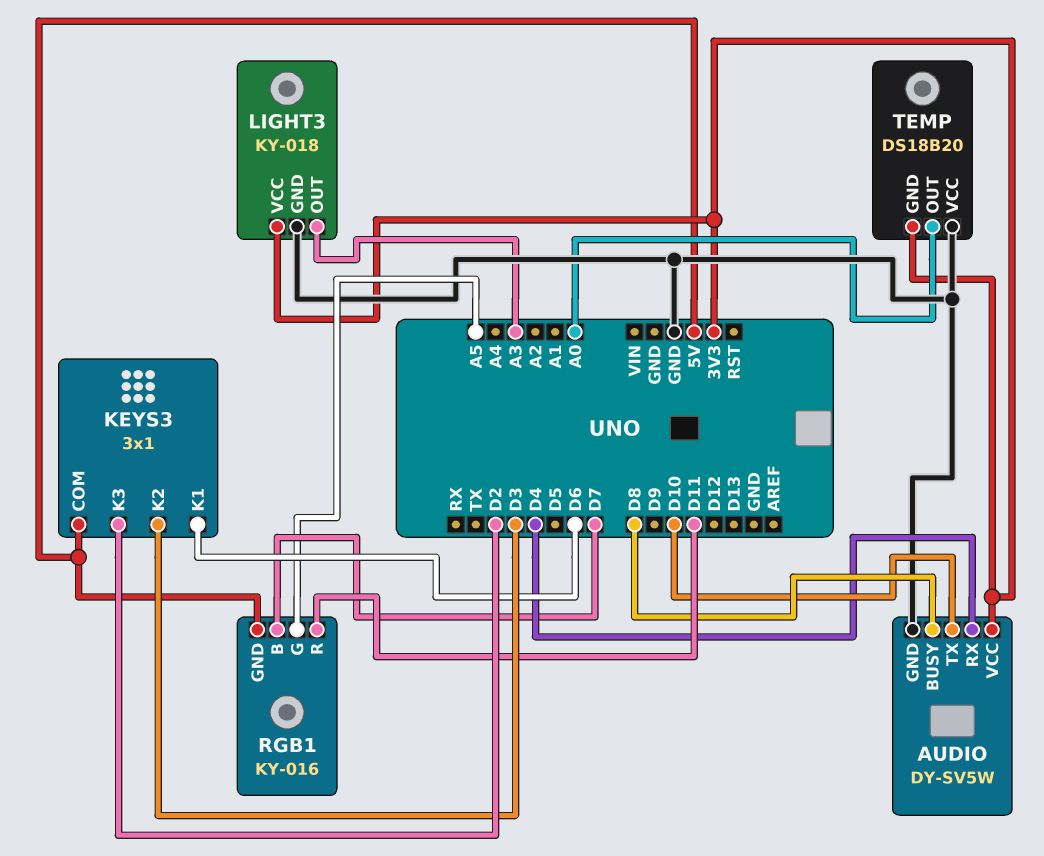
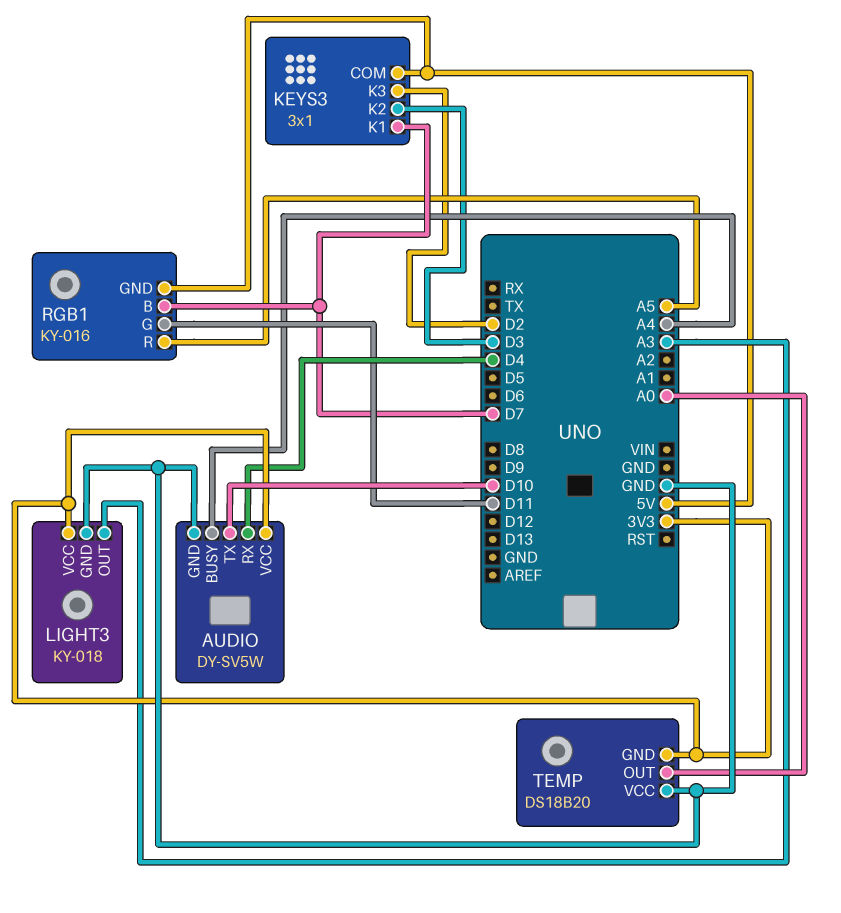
AUDIO pin BUSY: D8 -> A4
KEYS3 pin K1: D6 -> D7
RGB1 pin G: A5 -> D11
RGB1 pin R: D11 -> A5

